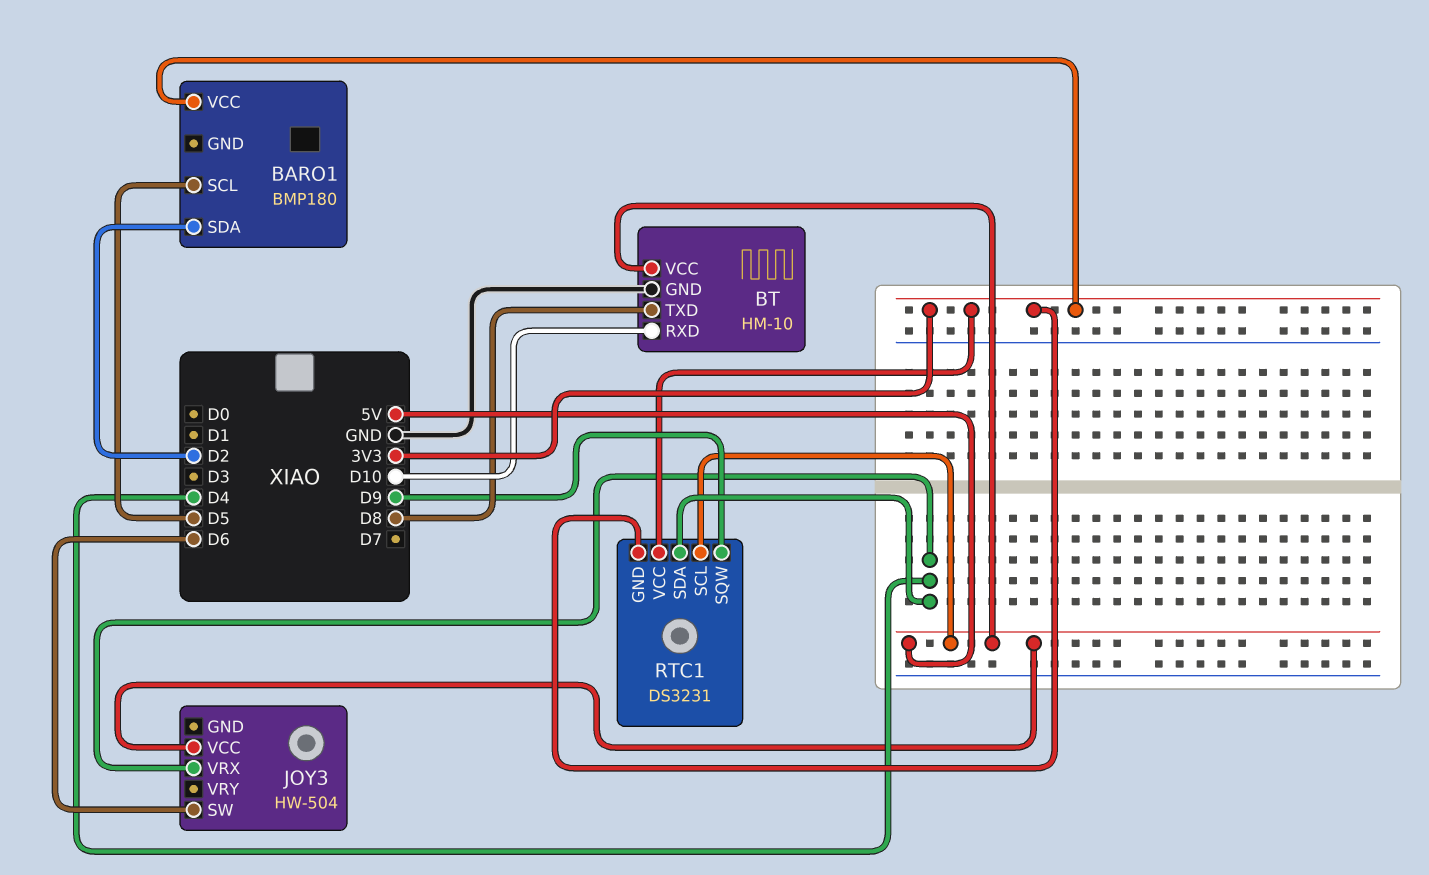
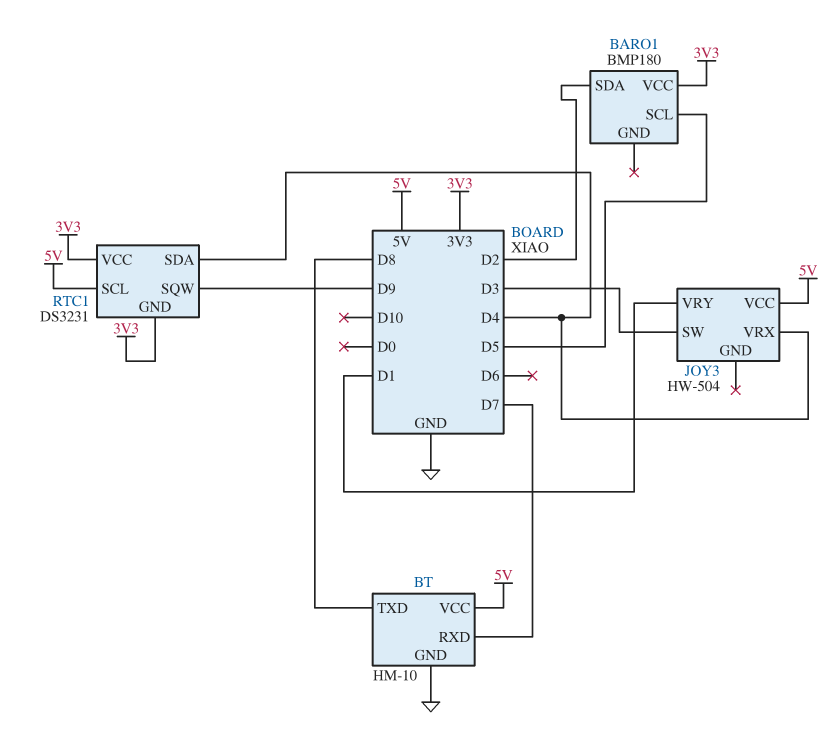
BT pin RXD: D10 -> D7
JOY3 pin SW: D6 -> D3
JOY3 pin VRY: none -> D1

